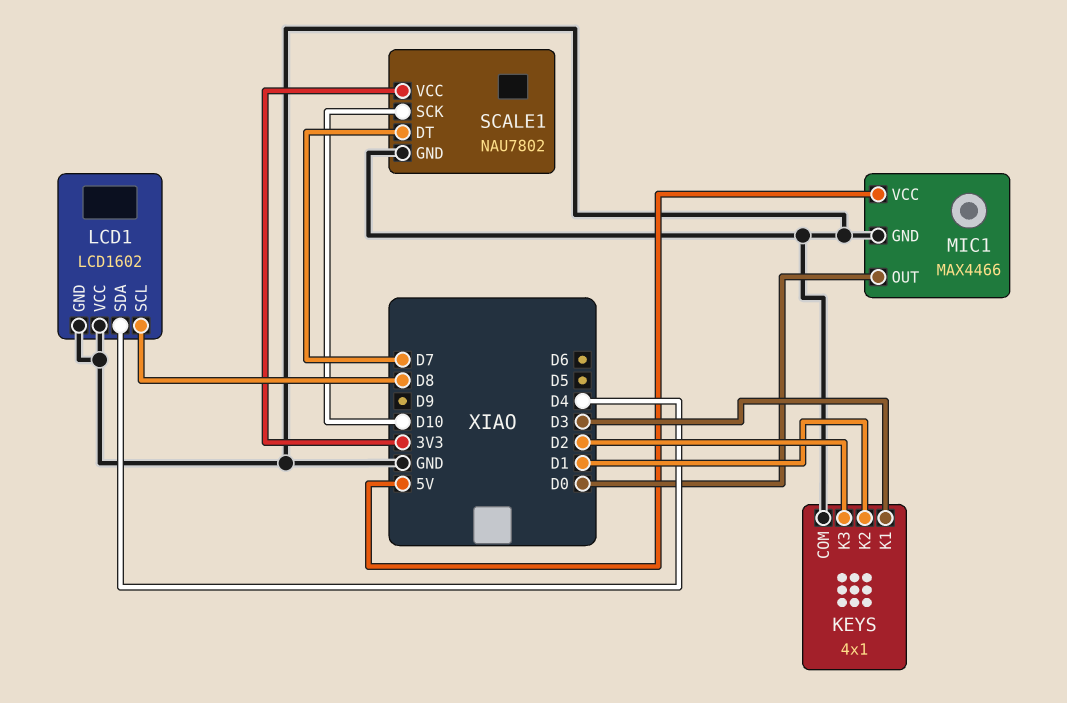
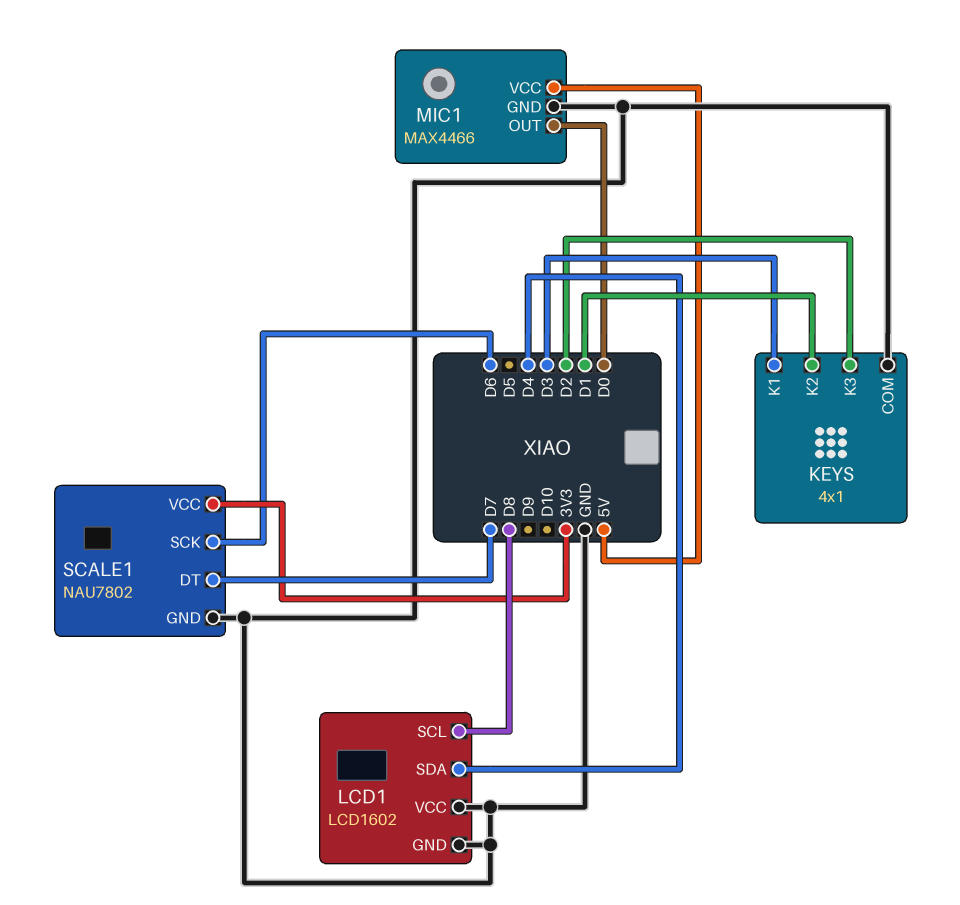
SCALE1 pin SCK: D10 -> D6

